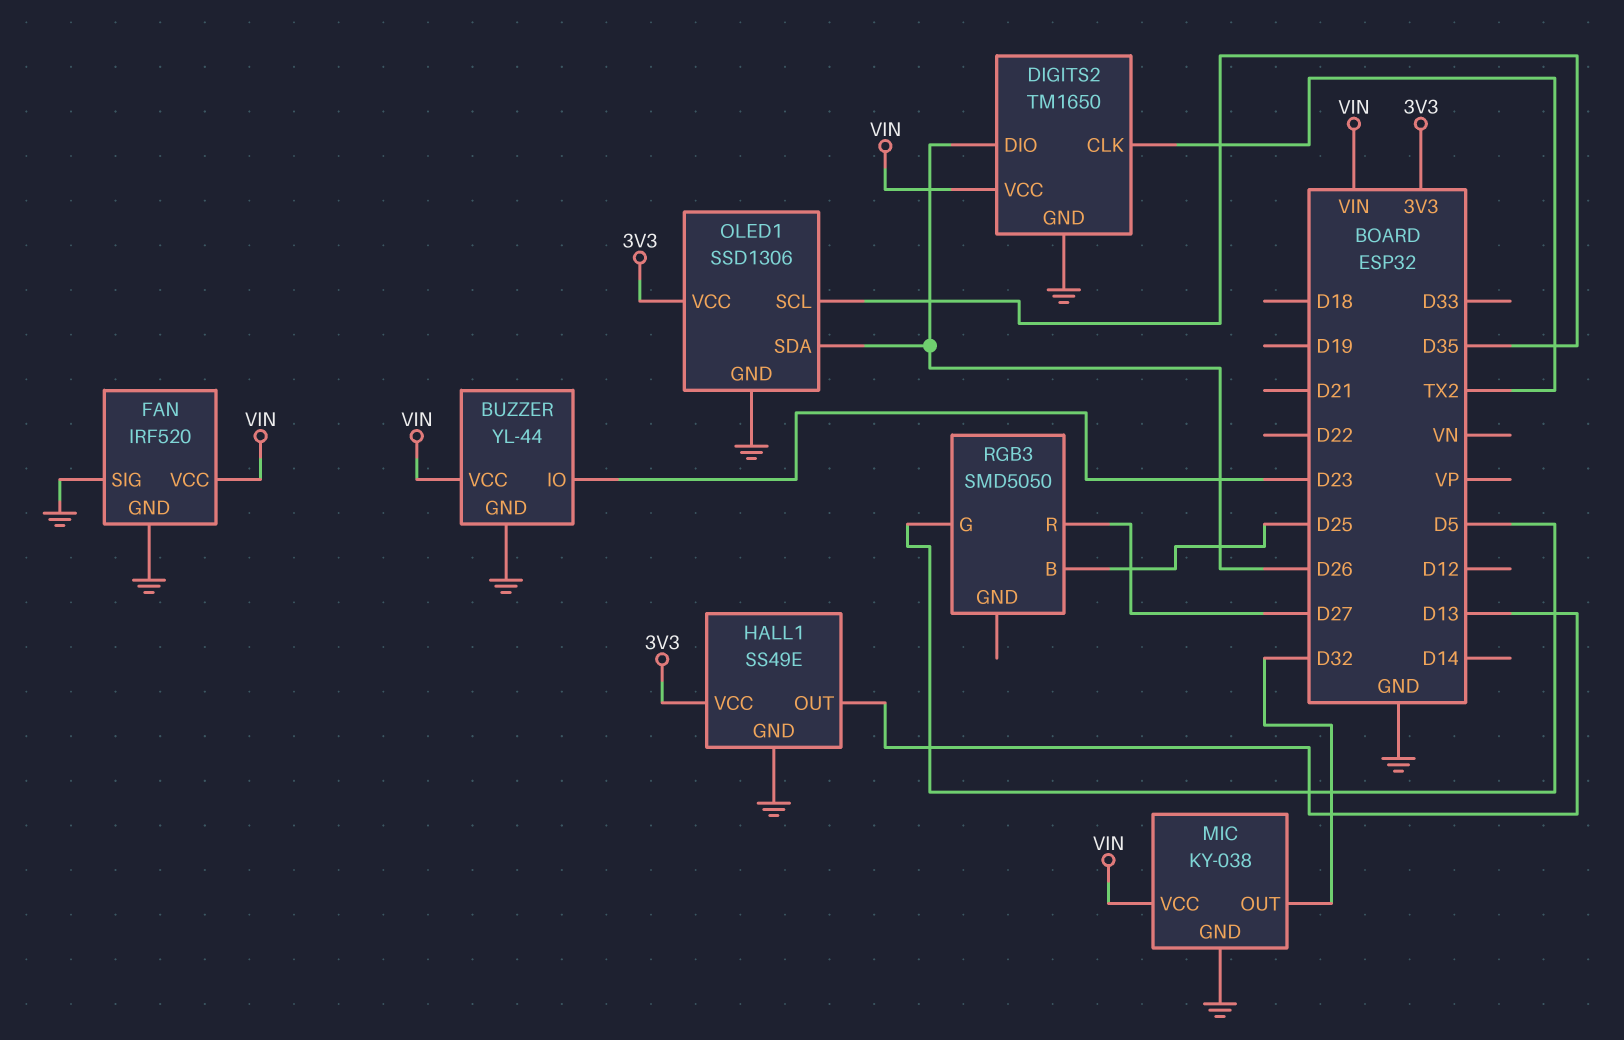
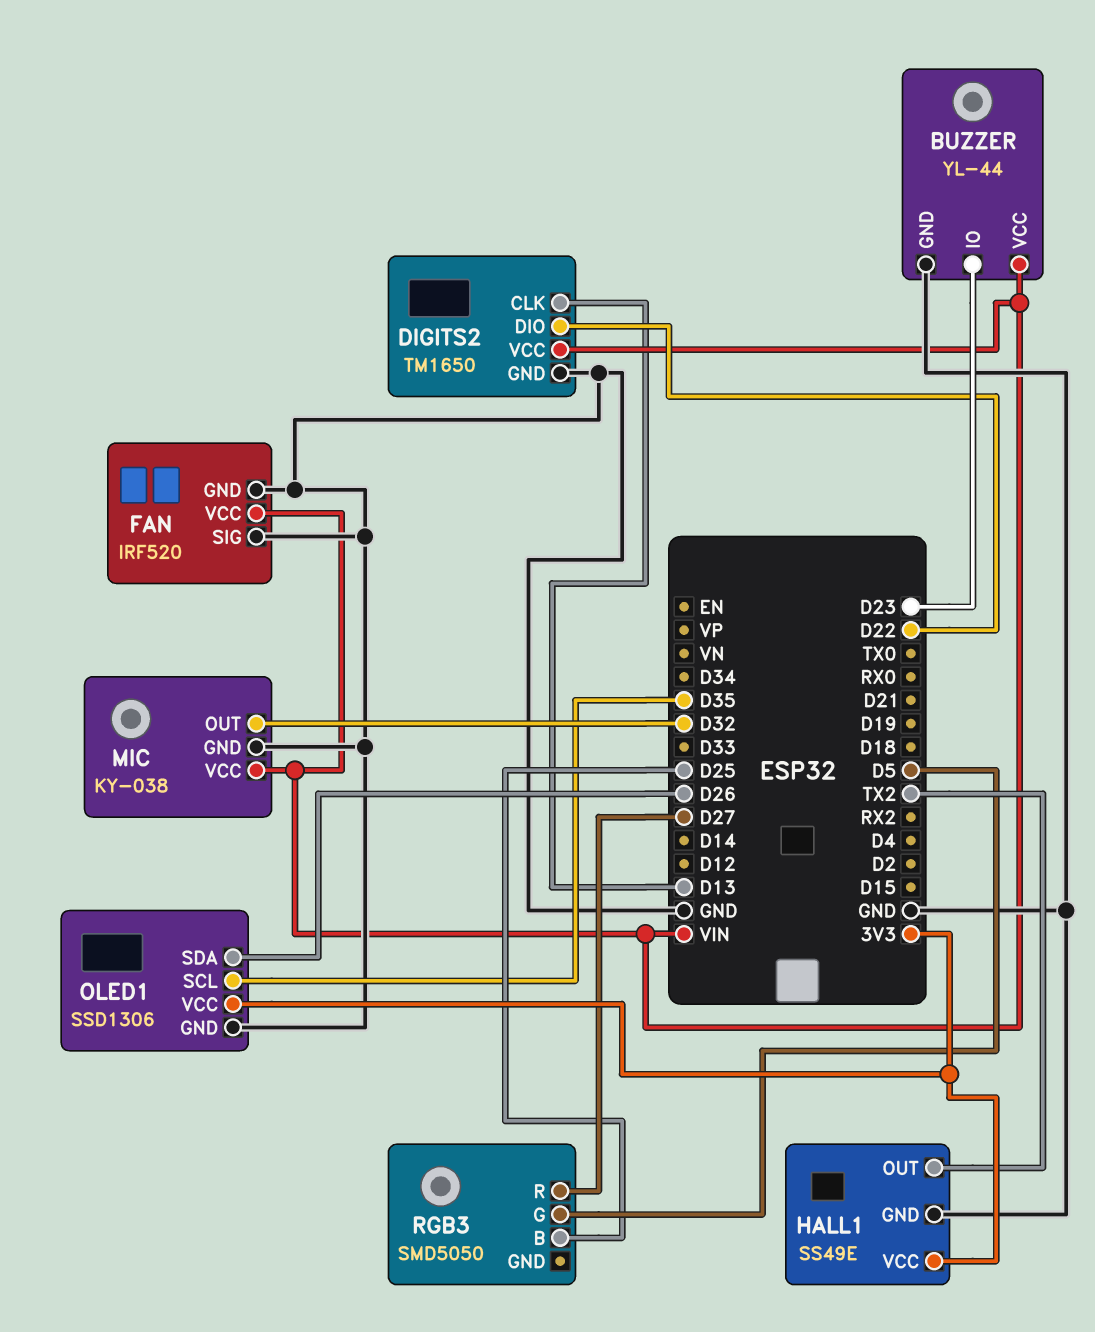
DIGITS2 pin CLK: TX2 -> D13
DIGITS2 pin DIO: D26 -> D22
HALL1 pin OUT: D13 -> TX2

